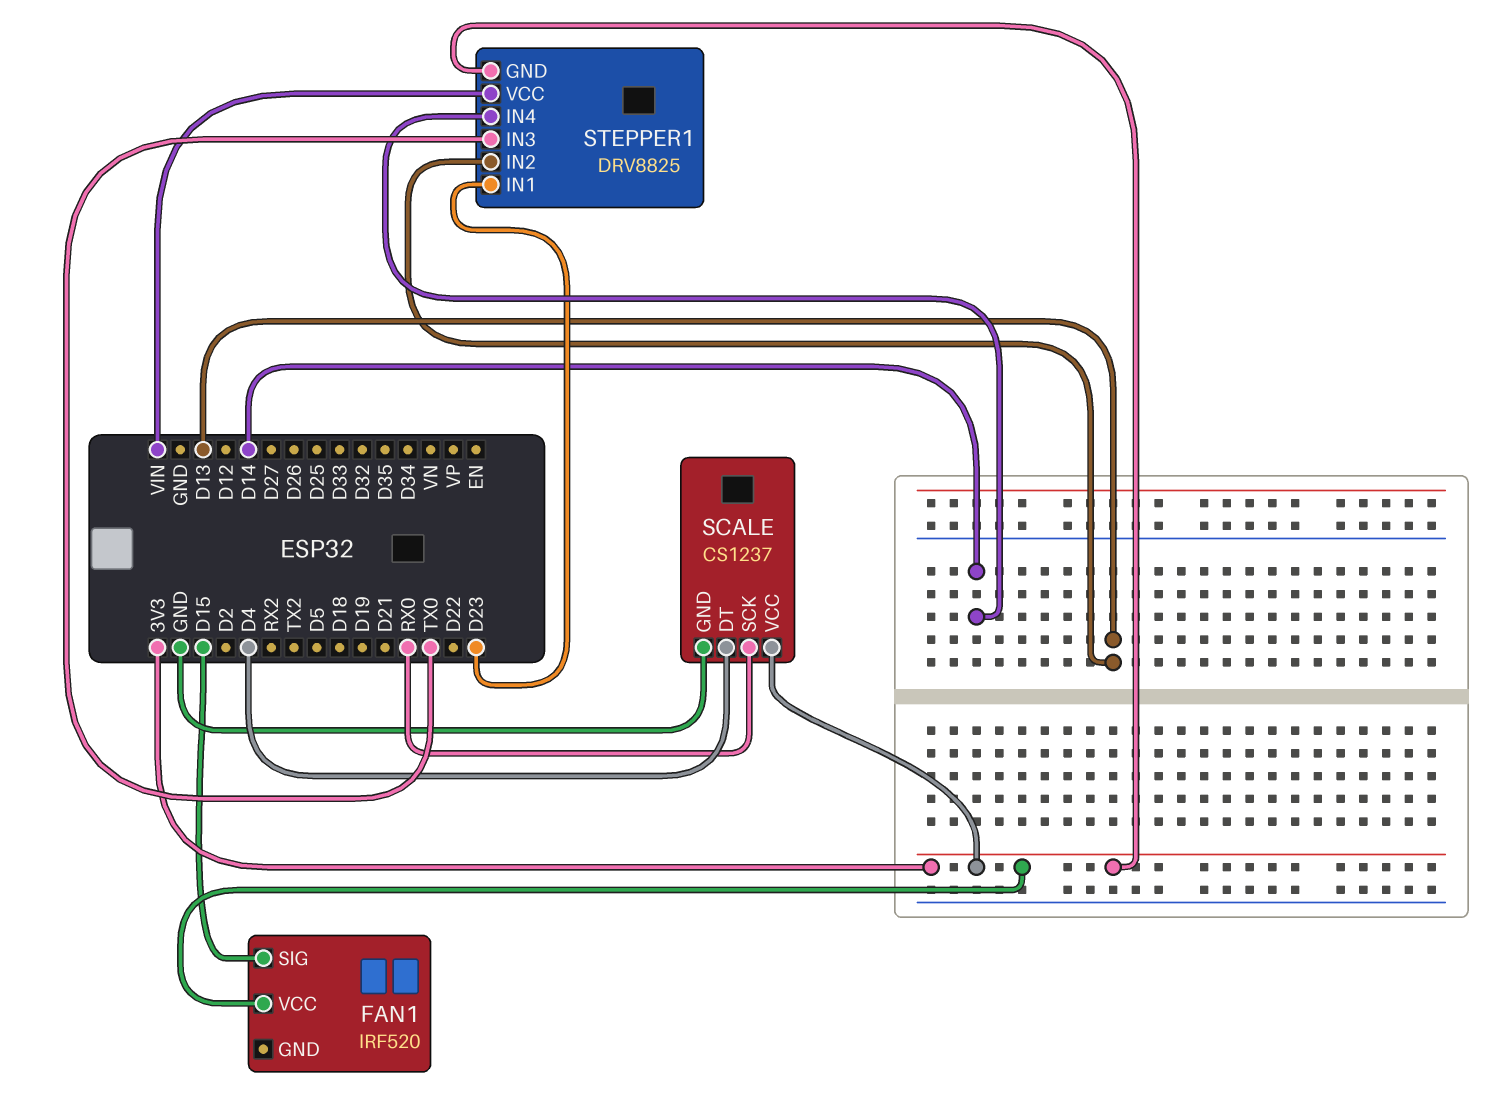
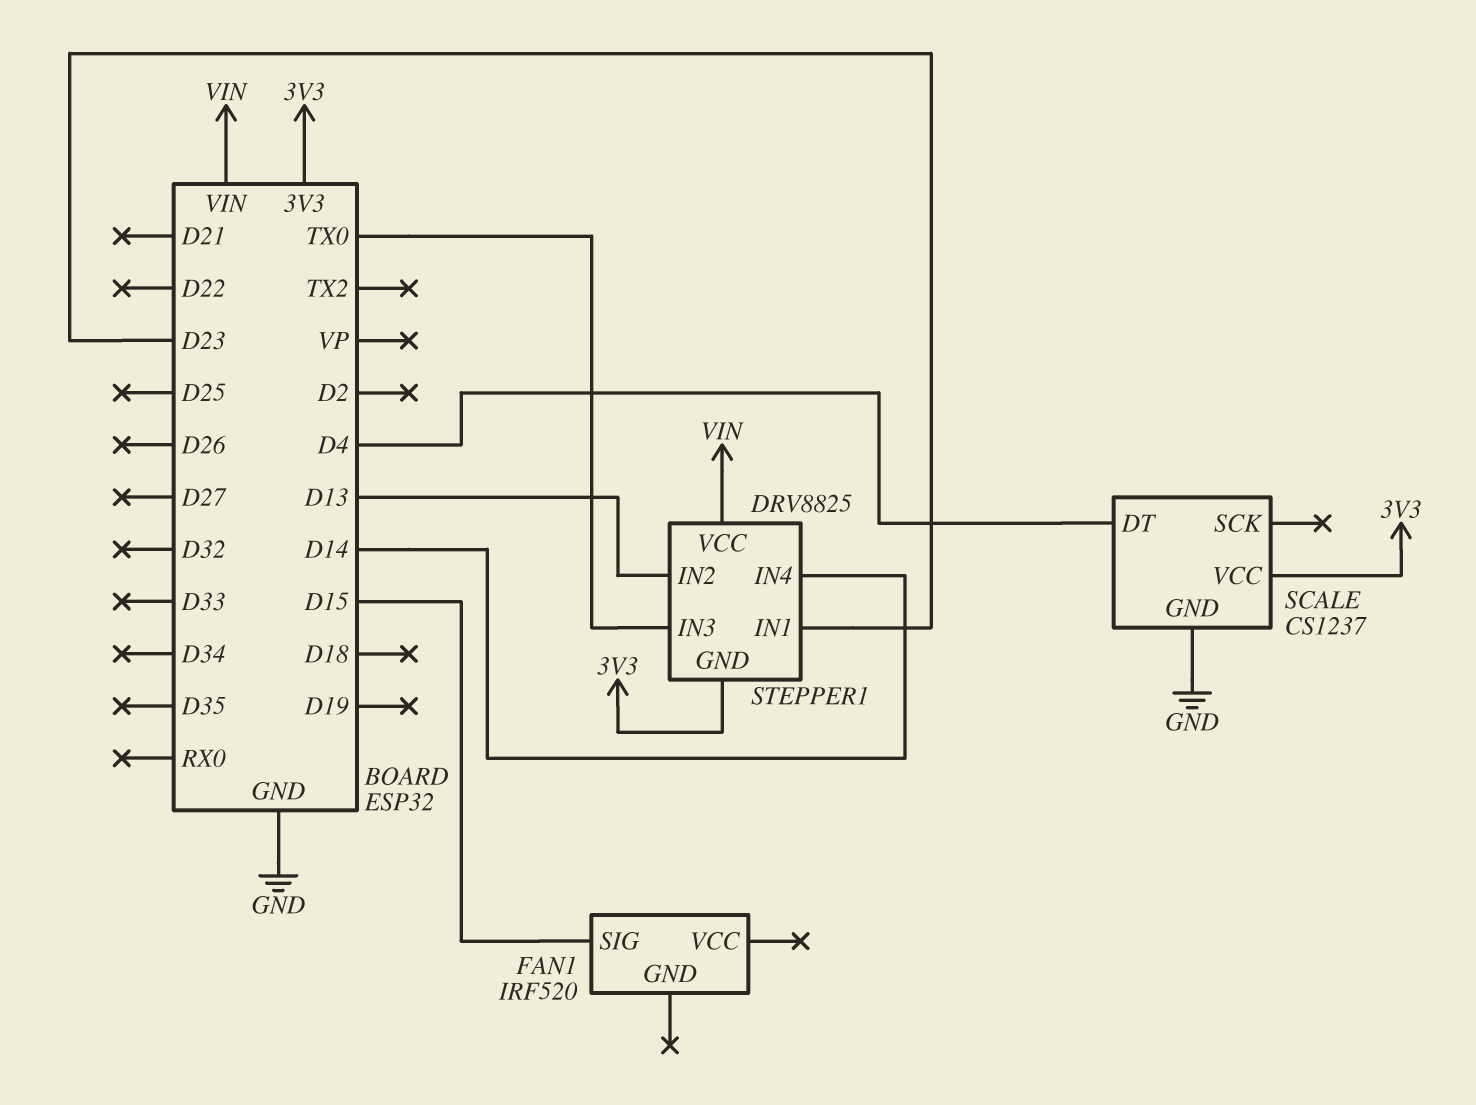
FAN1 pin VCC: 3V3 -> none
SCALE pin SCK: RX0 -> none

